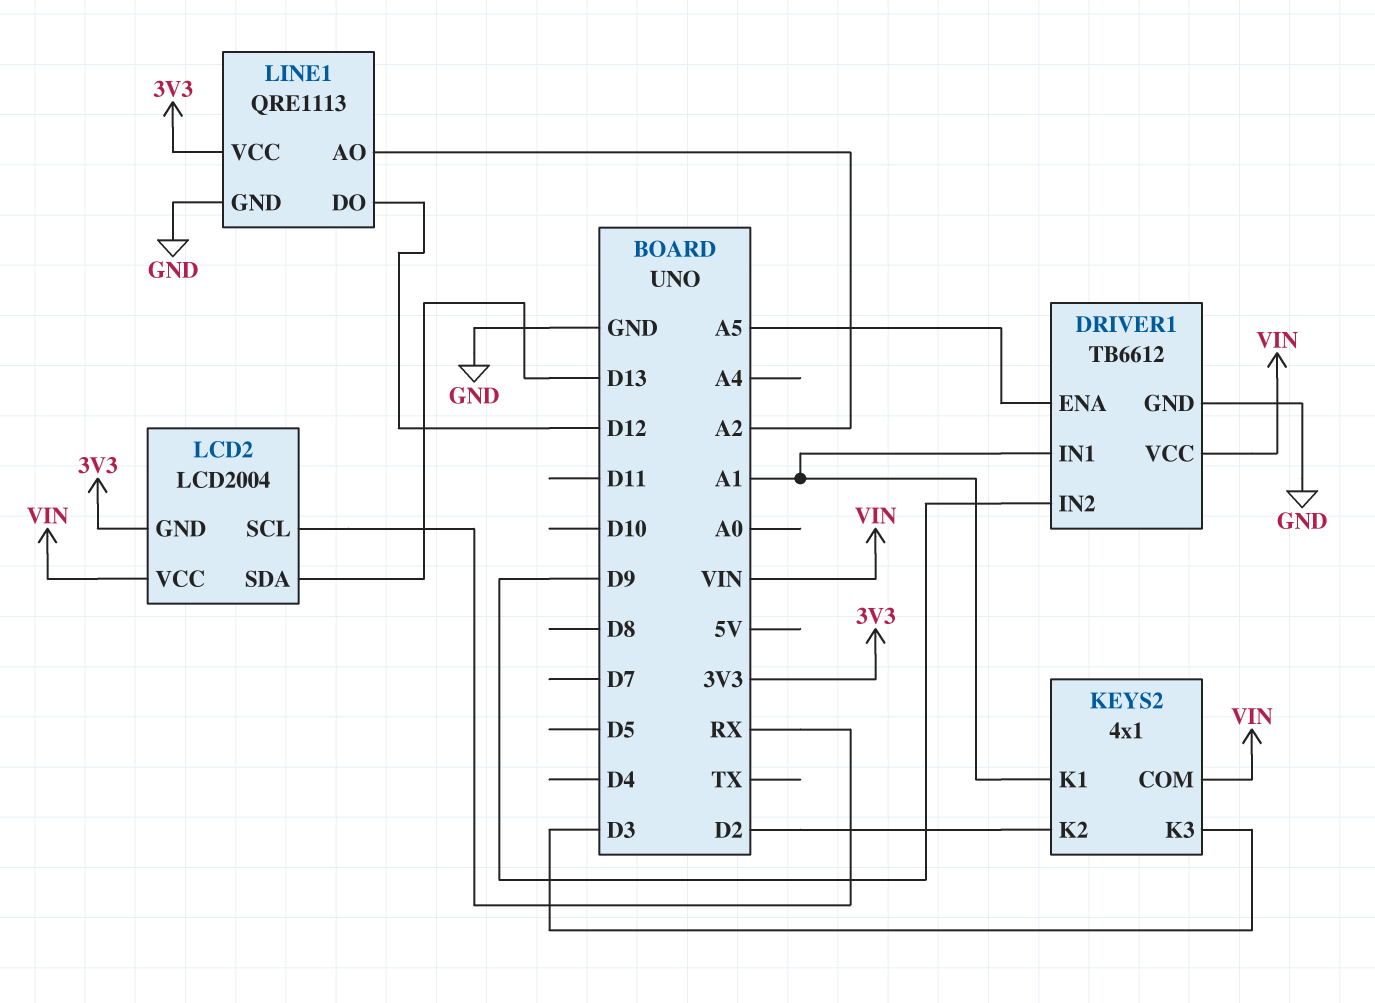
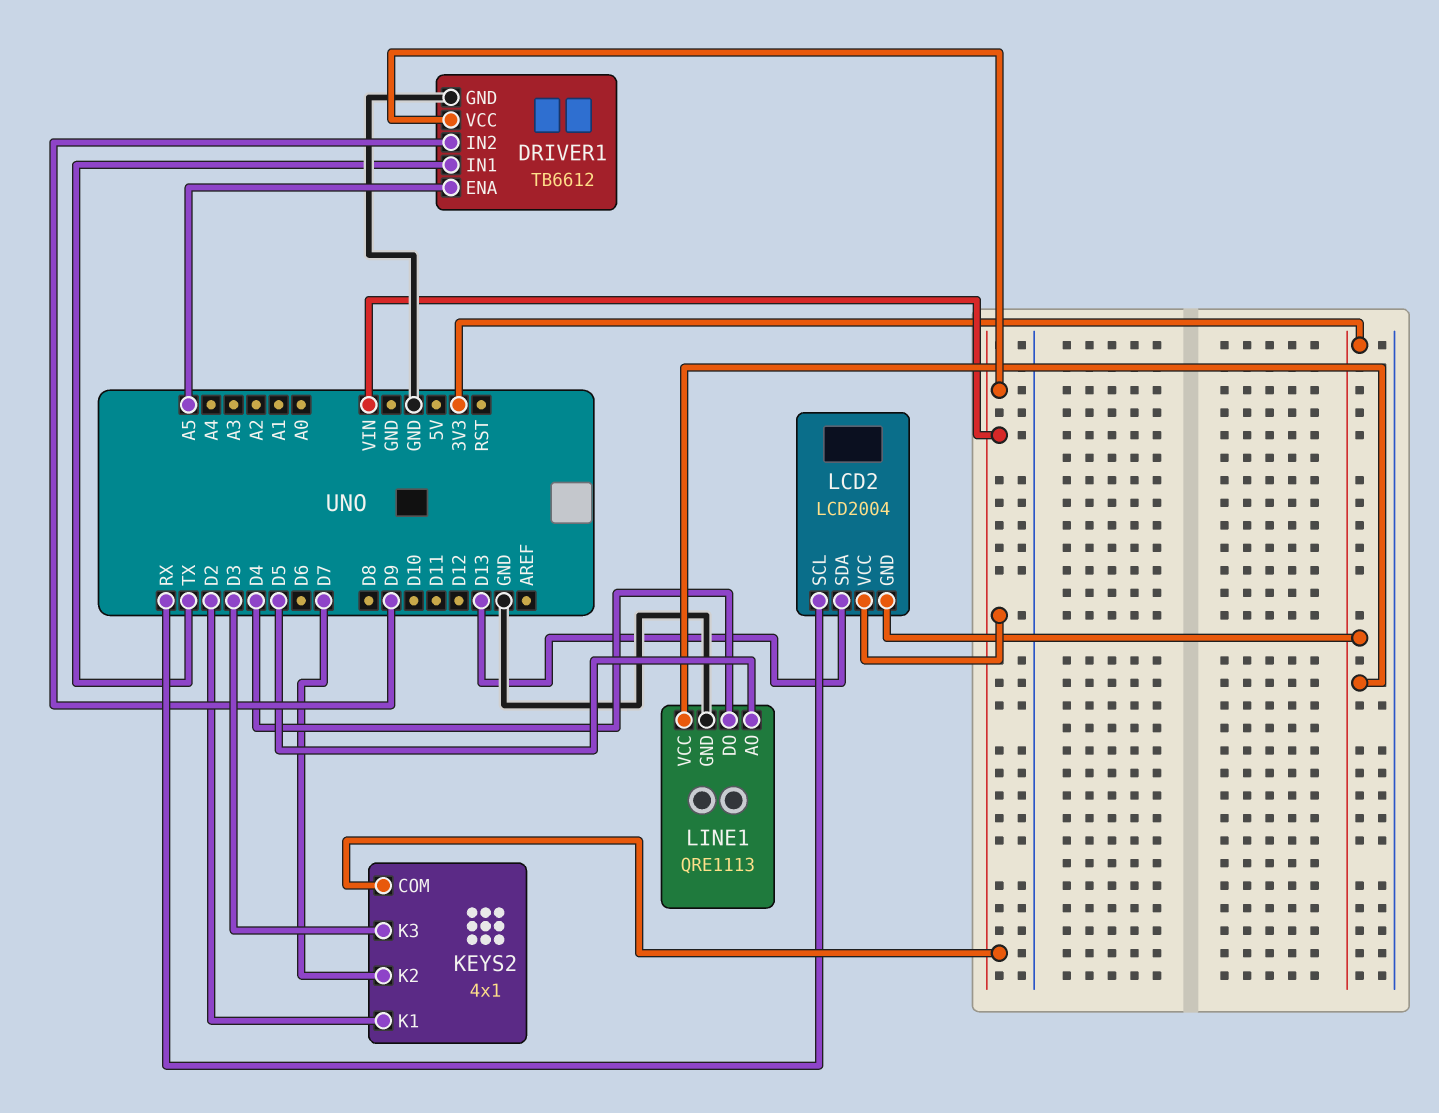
DRIVER1 pin IN1: A1 -> TX
KEYS2 pin K1: A1 -> D2
KEYS2 pin K2: D2 -> D7
LINE1 pin AO: A2 -> D5
LINE1 pin DO: D12 -> D4

